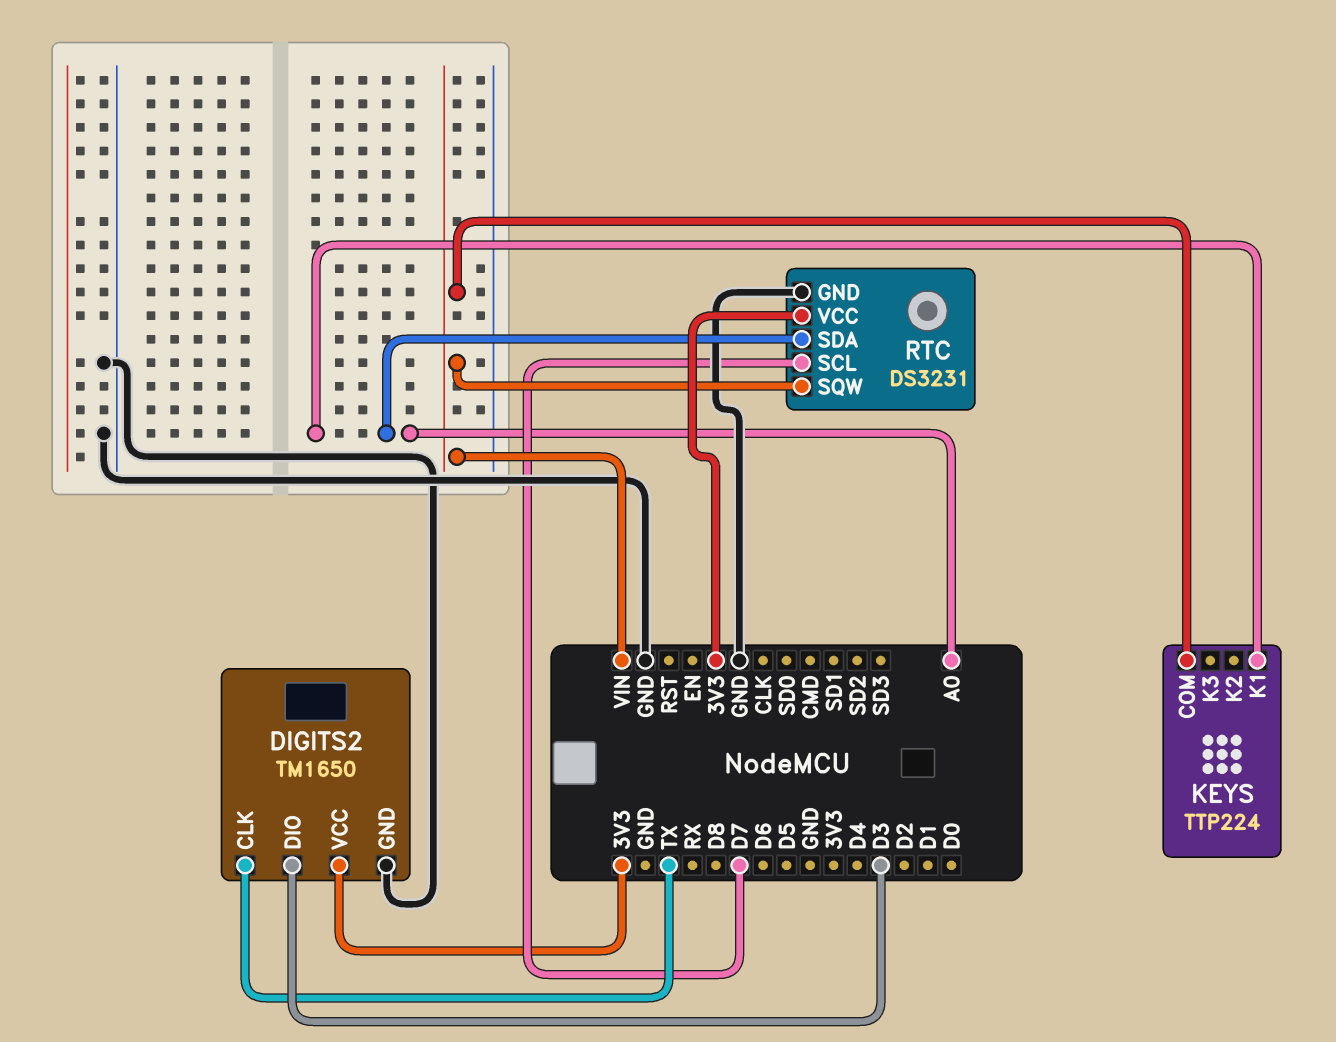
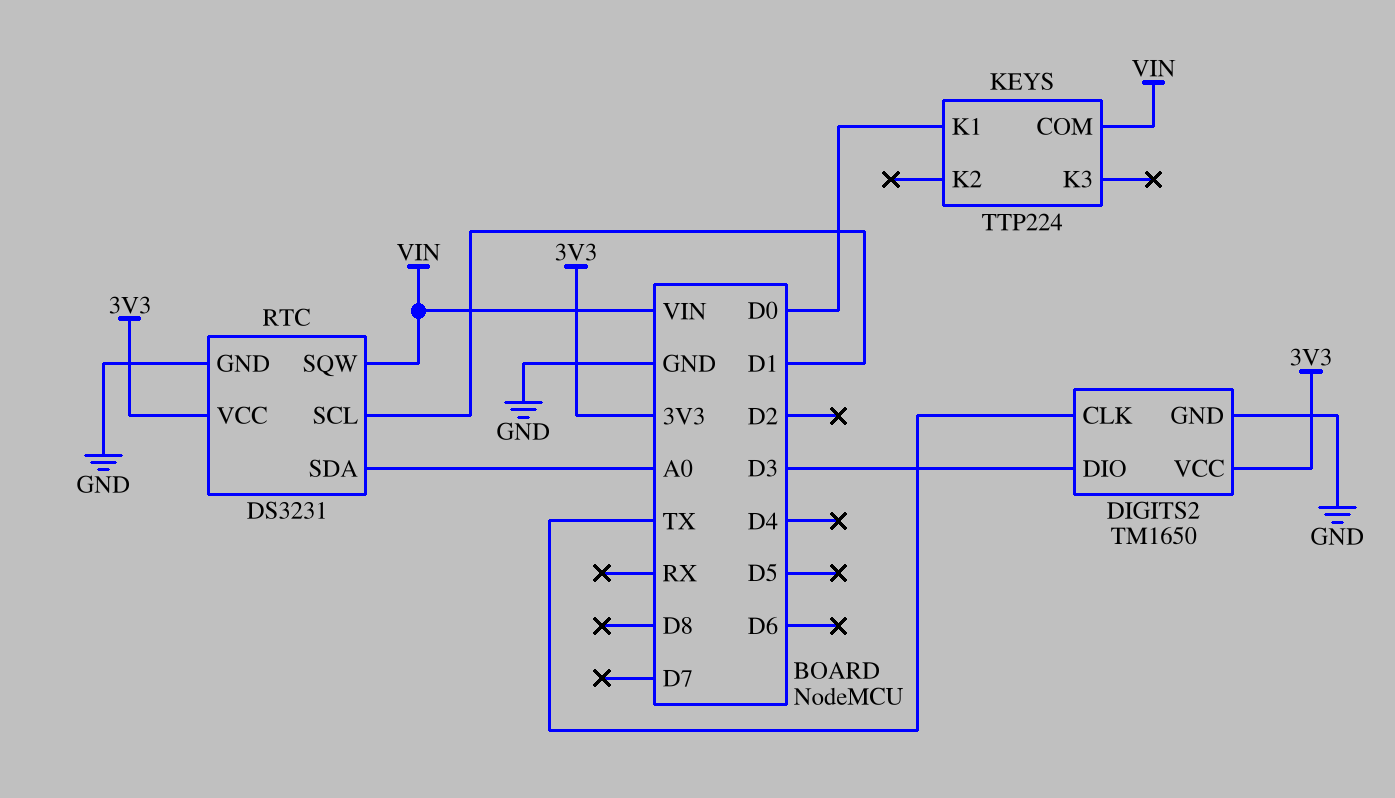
KEYS pin K1: A0 -> D0
RTC pin SCL: D7 -> D1

